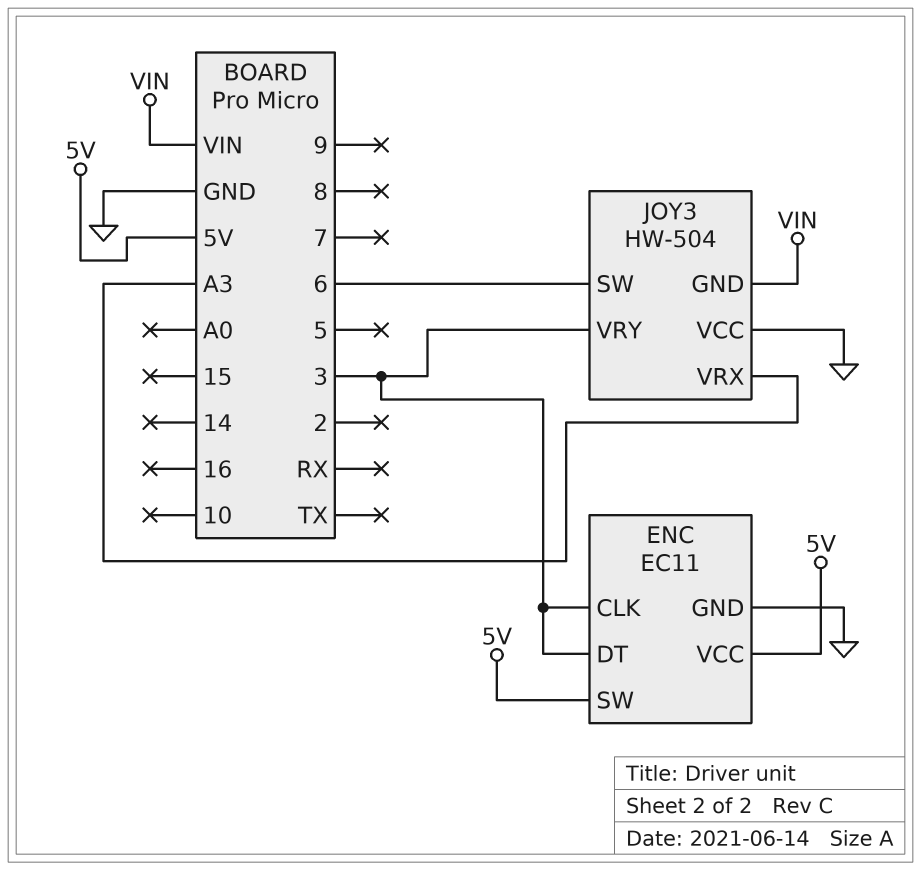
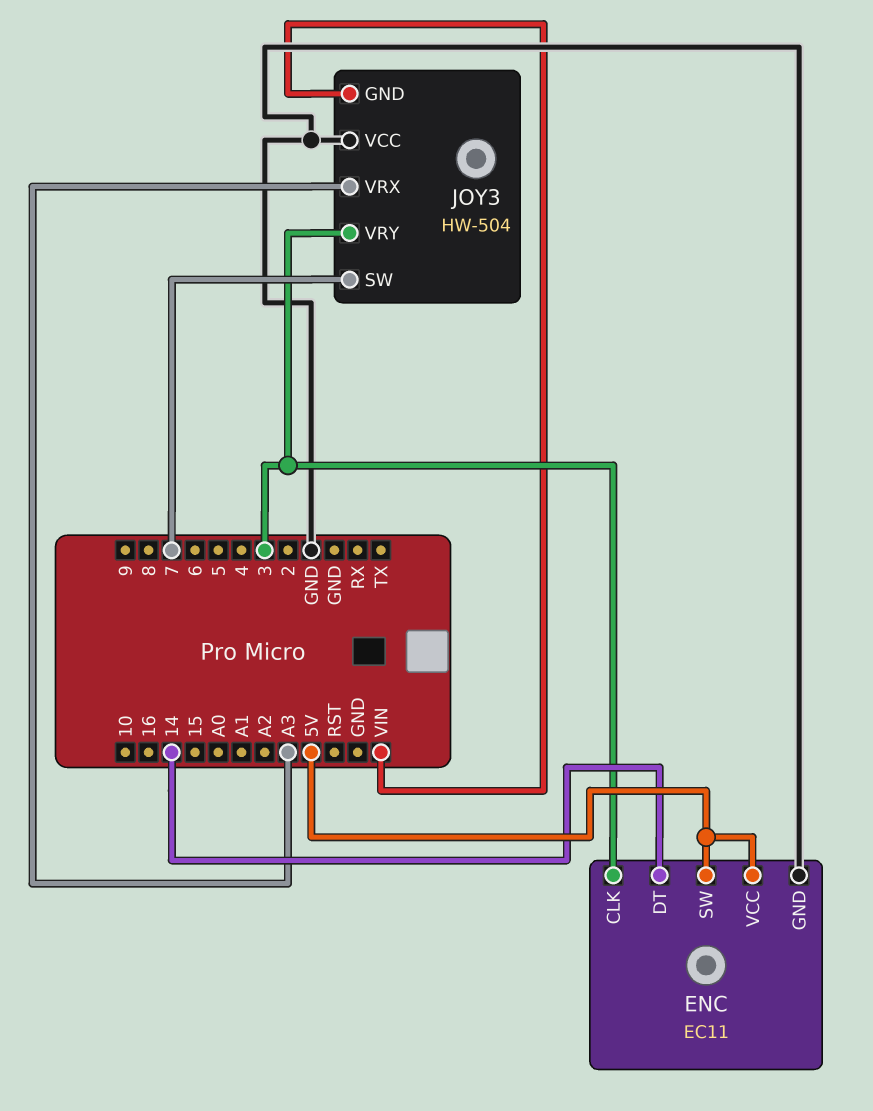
ENC pin DT: 3 -> 14
JOY3 pin SW: 6 -> 7

